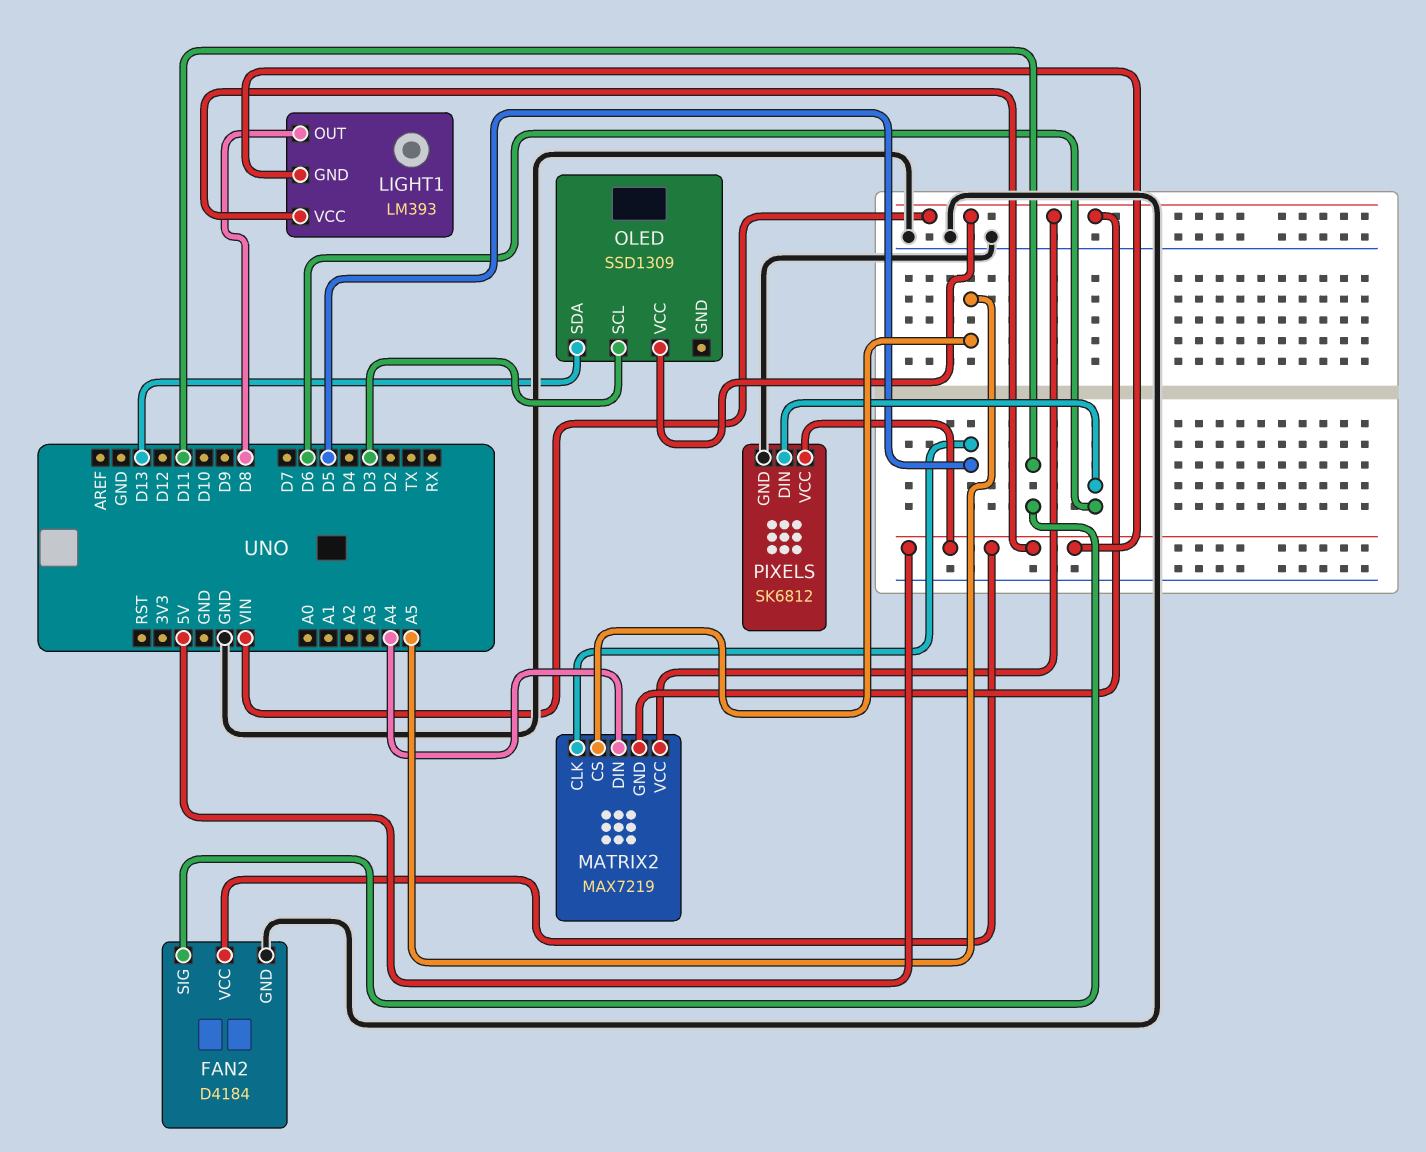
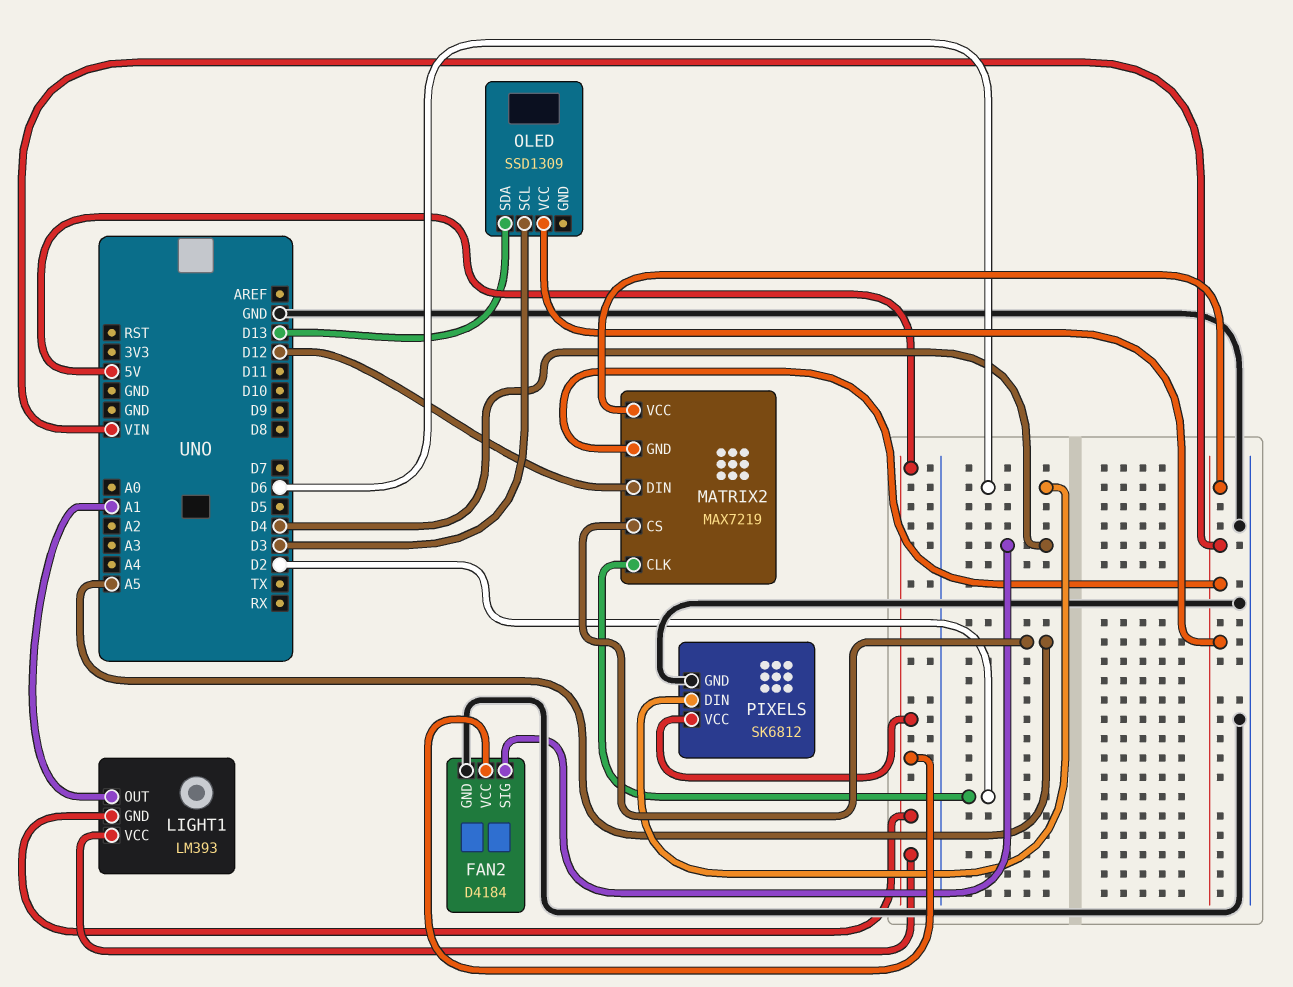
FAN2 pin SIG: D11 -> D4
LIGHT1 pin OUT: D8 -> A1
MATRIX2 pin CLK: D5 -> D2
MATRIX2 pin DIN: A4 -> D12

